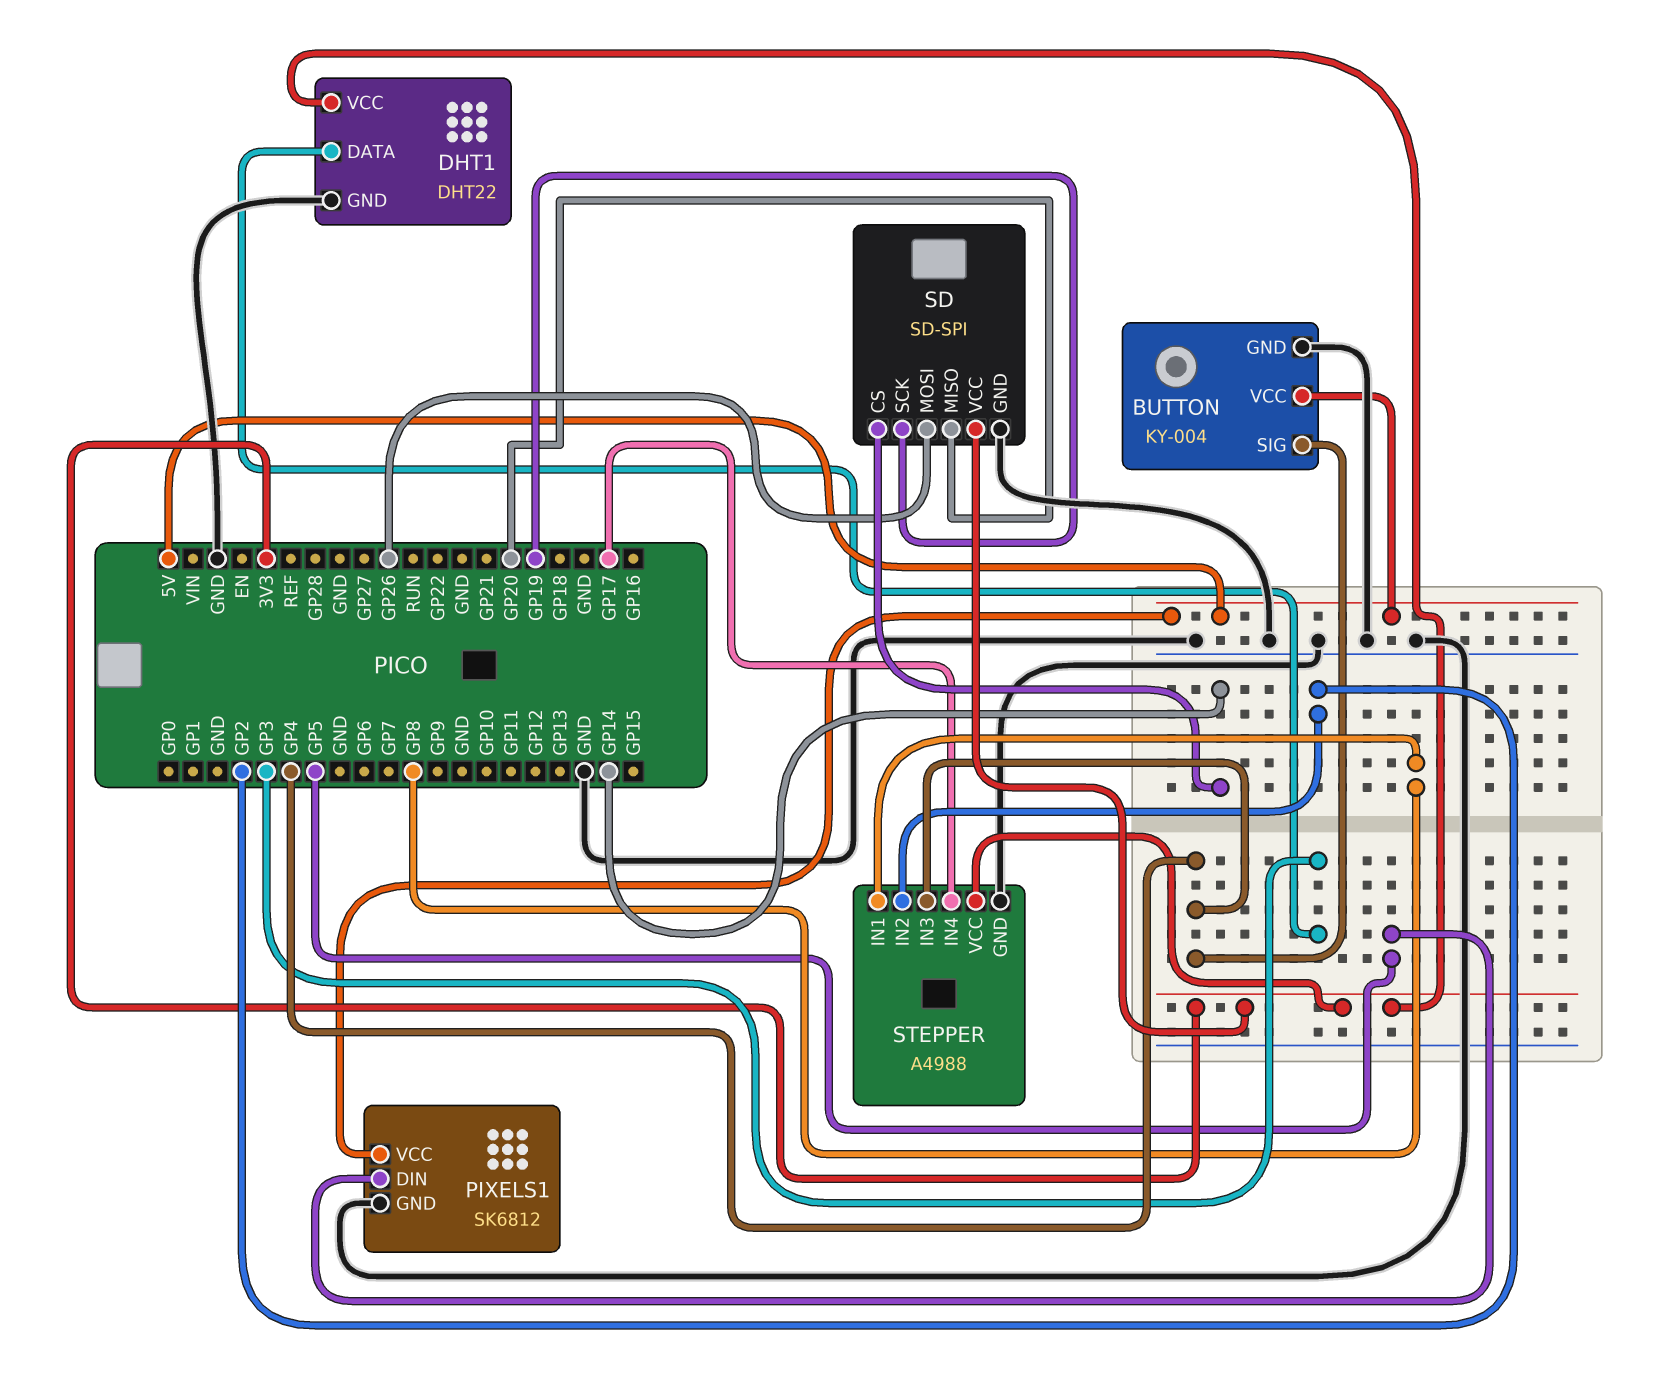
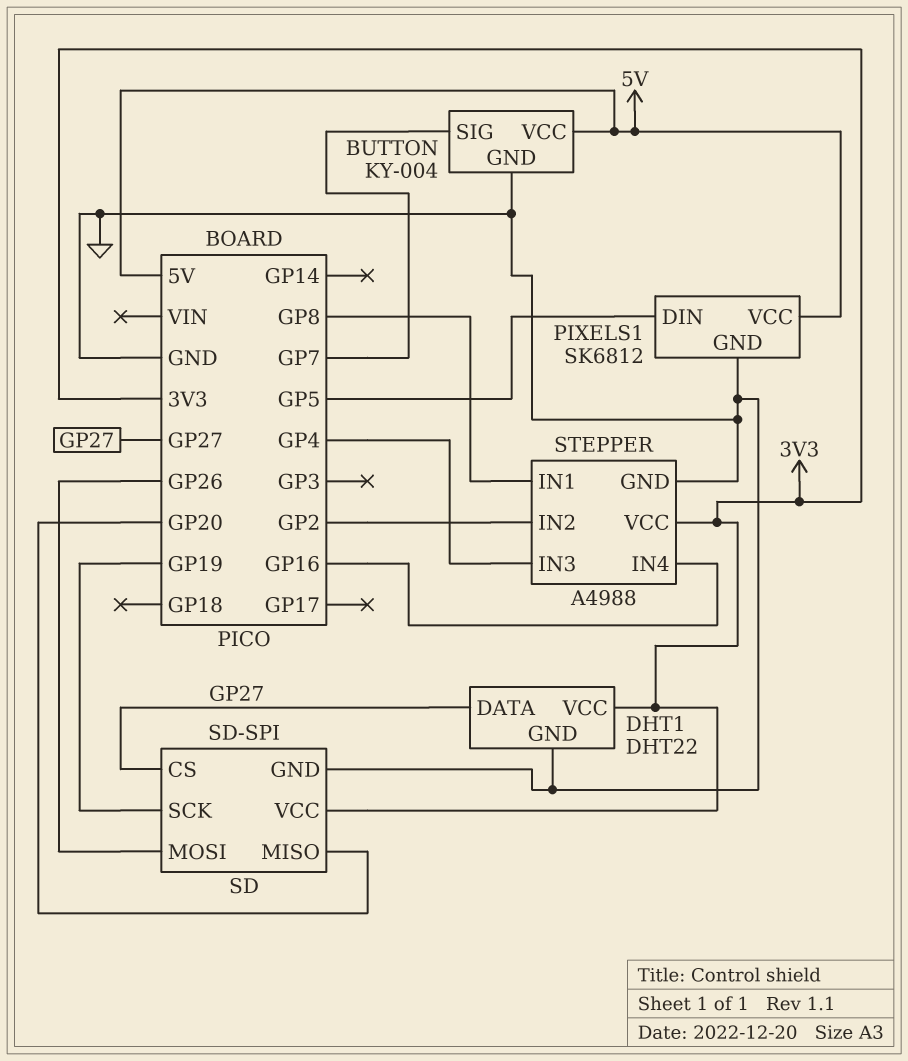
BUTTON pin SIG: GP4 -> GP7
DHT1 pin DATA: GP3 -> GP27
SD pin CS: GP14 -> GP27
STEPPER pin IN4: GP17 -> GP16

